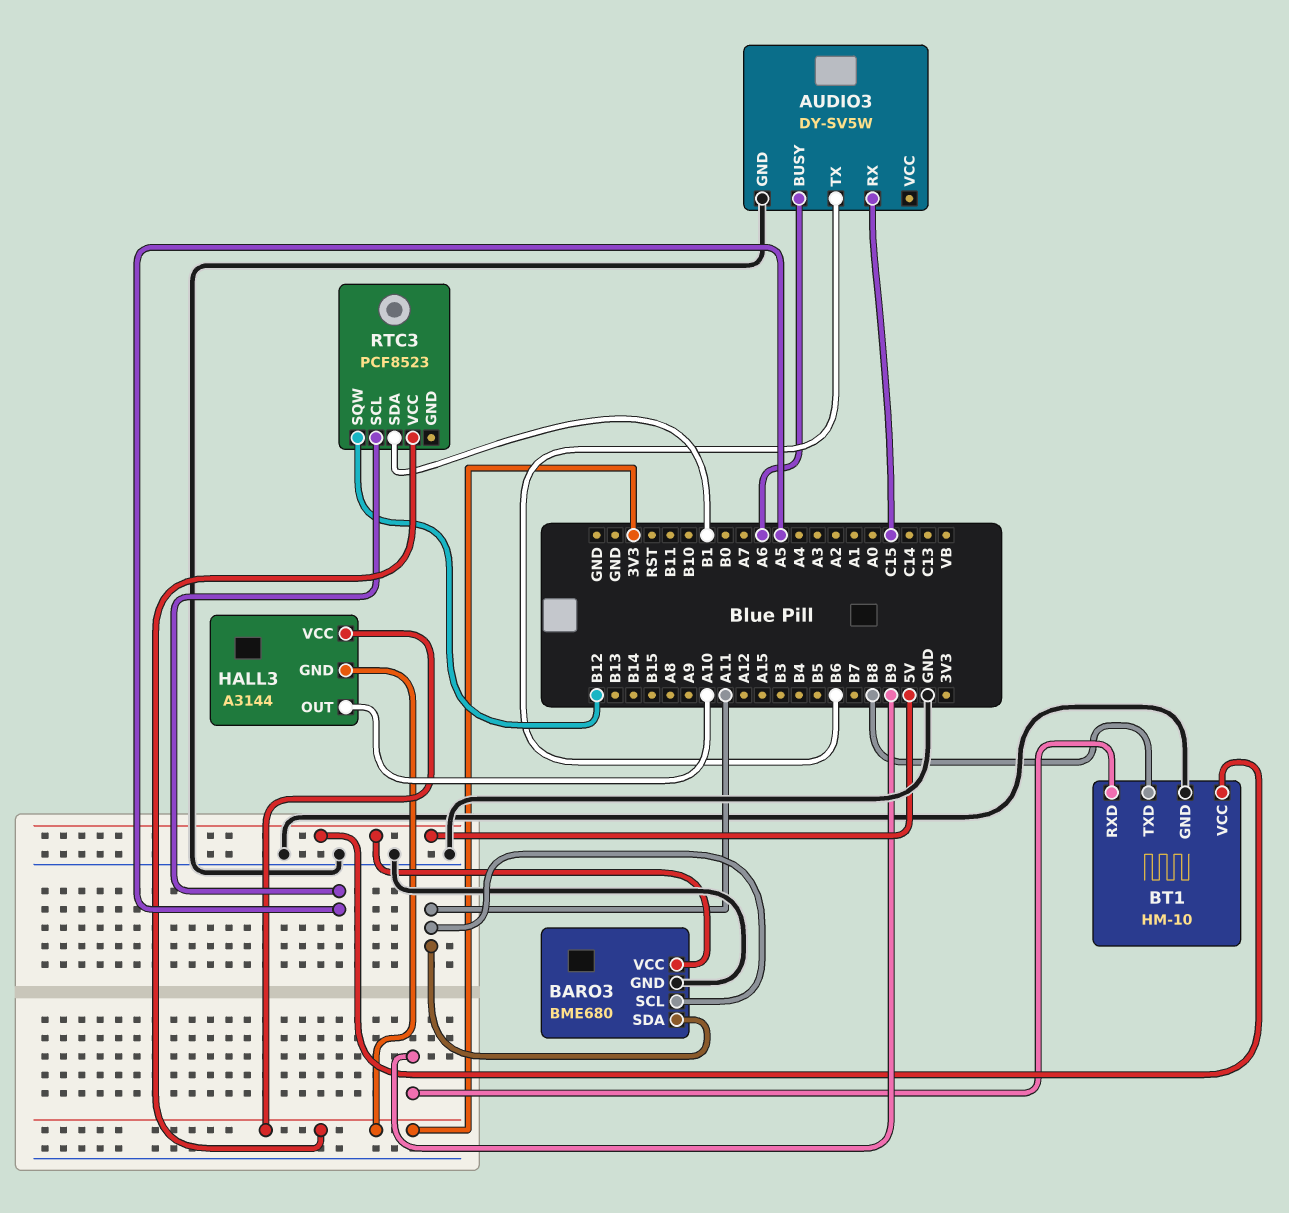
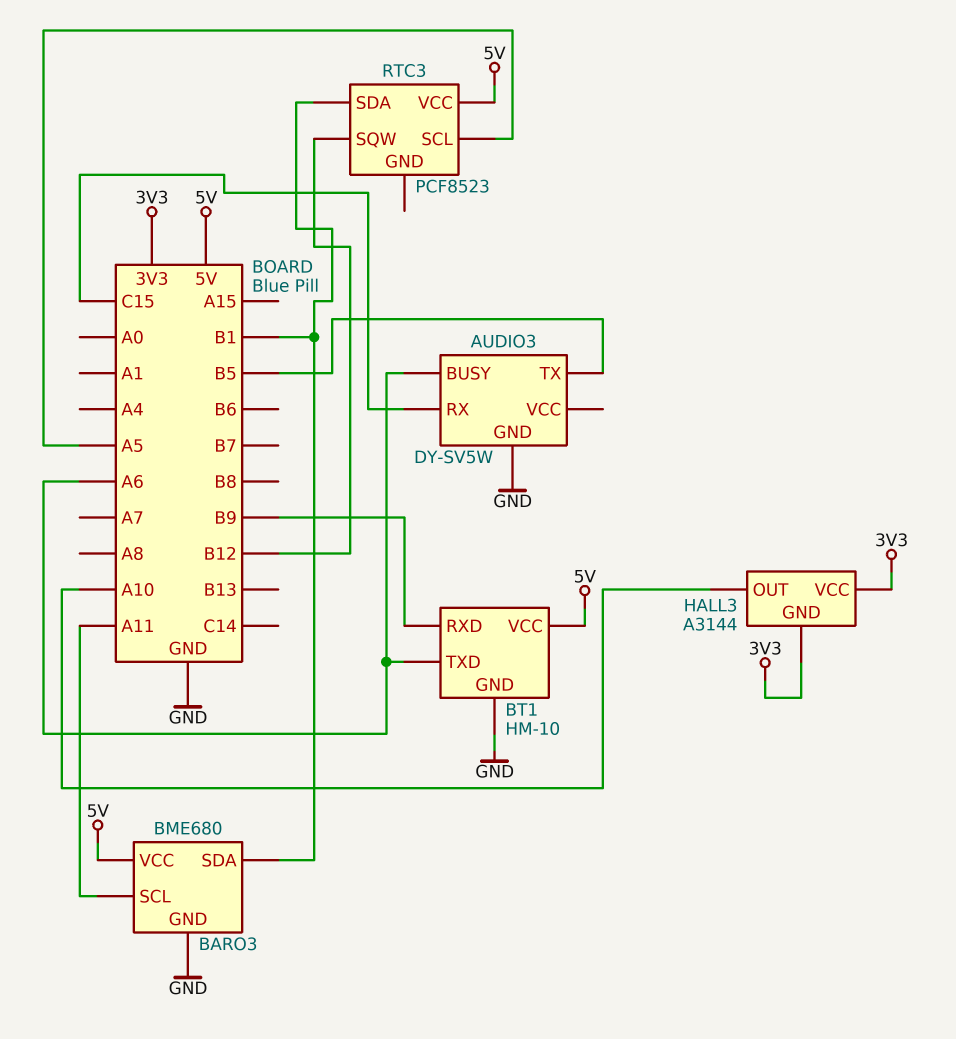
AUDIO3 pin TX: B6 -> B5
BARO3 pin SDA: A11 -> B1
BT1 pin TXD: B8 -> A6
RTC3 pin VCC: 3V3 -> 5V

